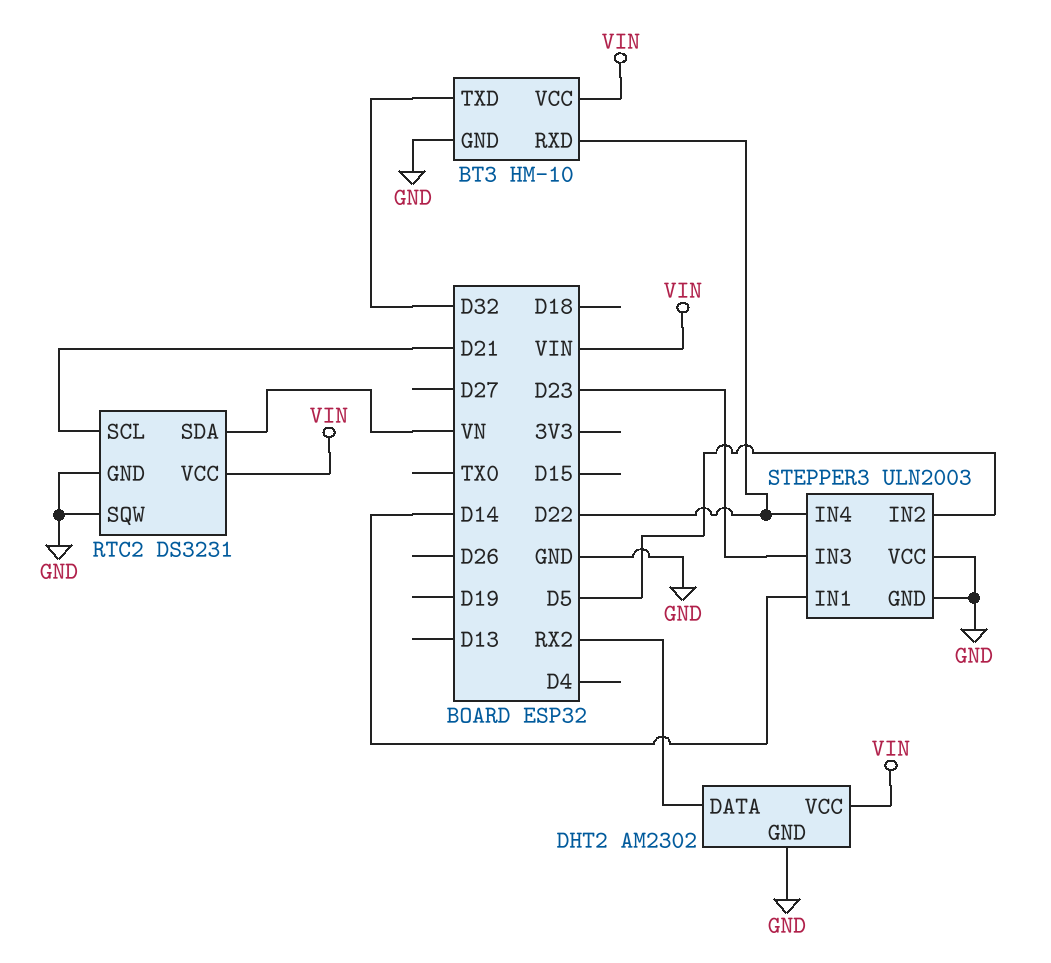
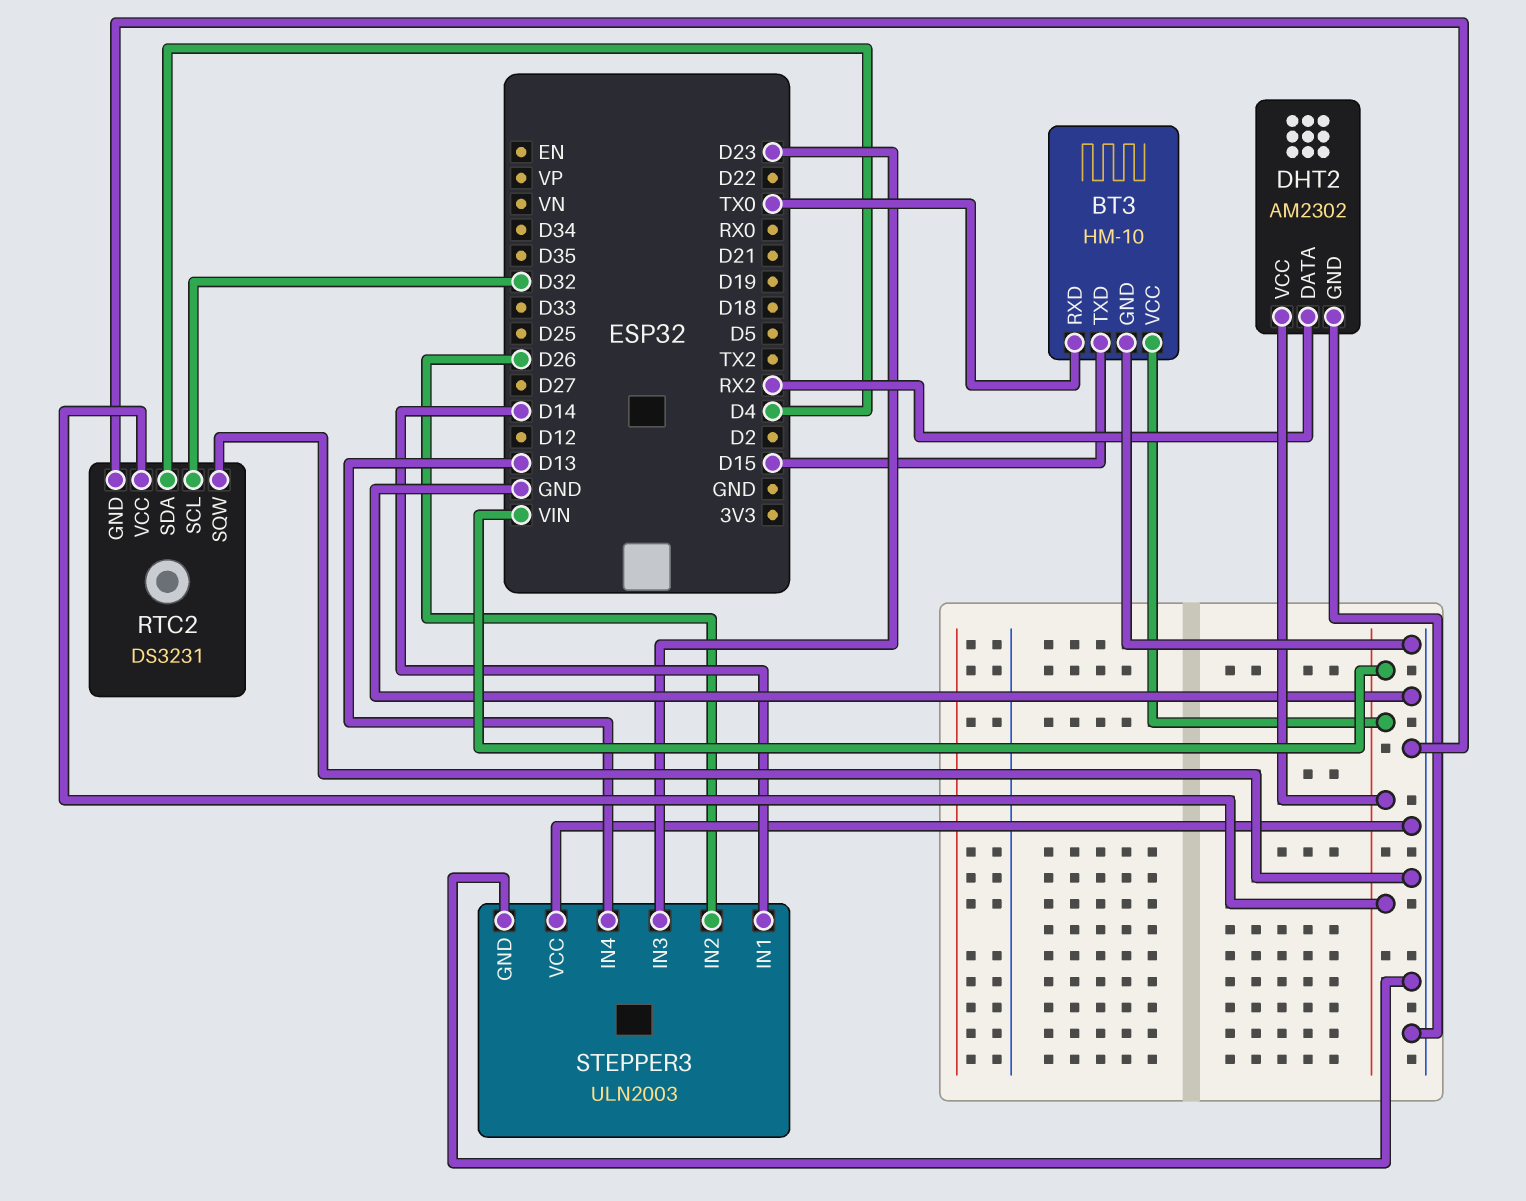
BT3 pin RXD: D22 -> TX0
BT3 pin TXD: D32 -> D15
RTC2 pin SCL: D21 -> D32
RTC2 pin SDA: VN -> D4
STEPPER3 pin IN2: D5 -> D26
STEPPER3 pin IN4: D22 -> D13

